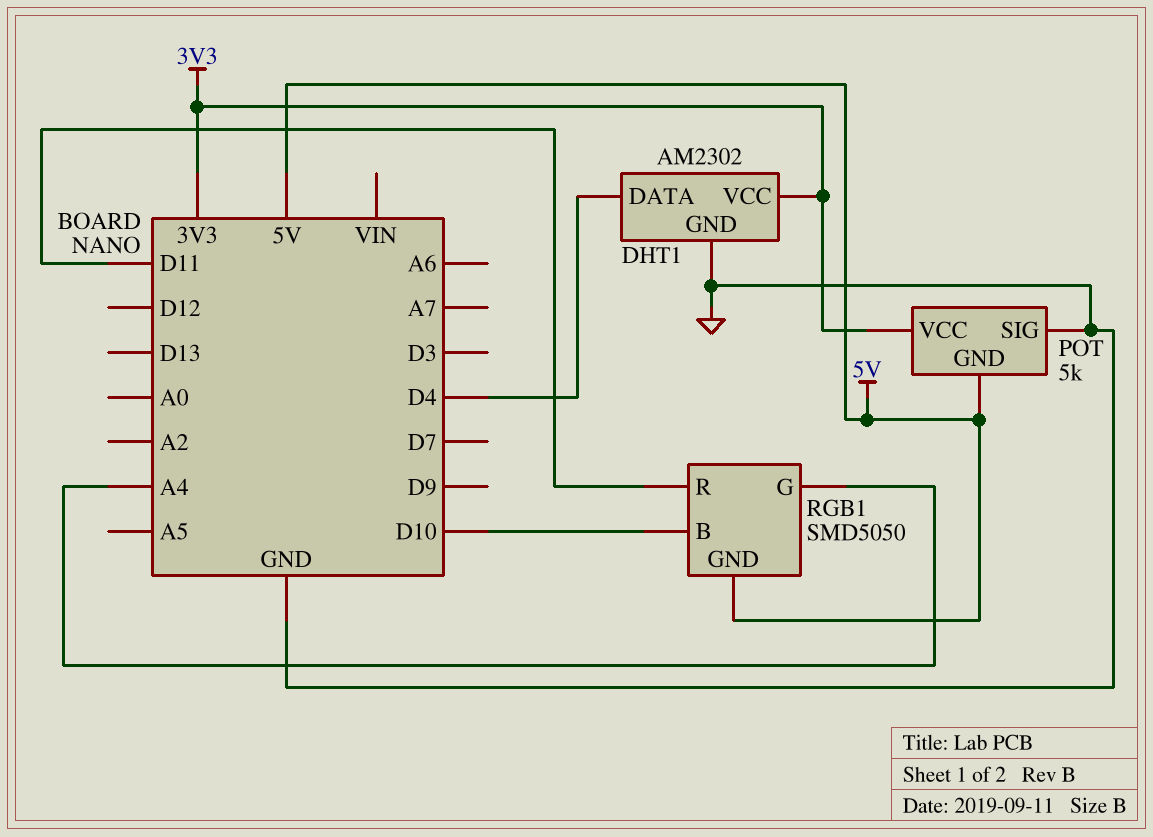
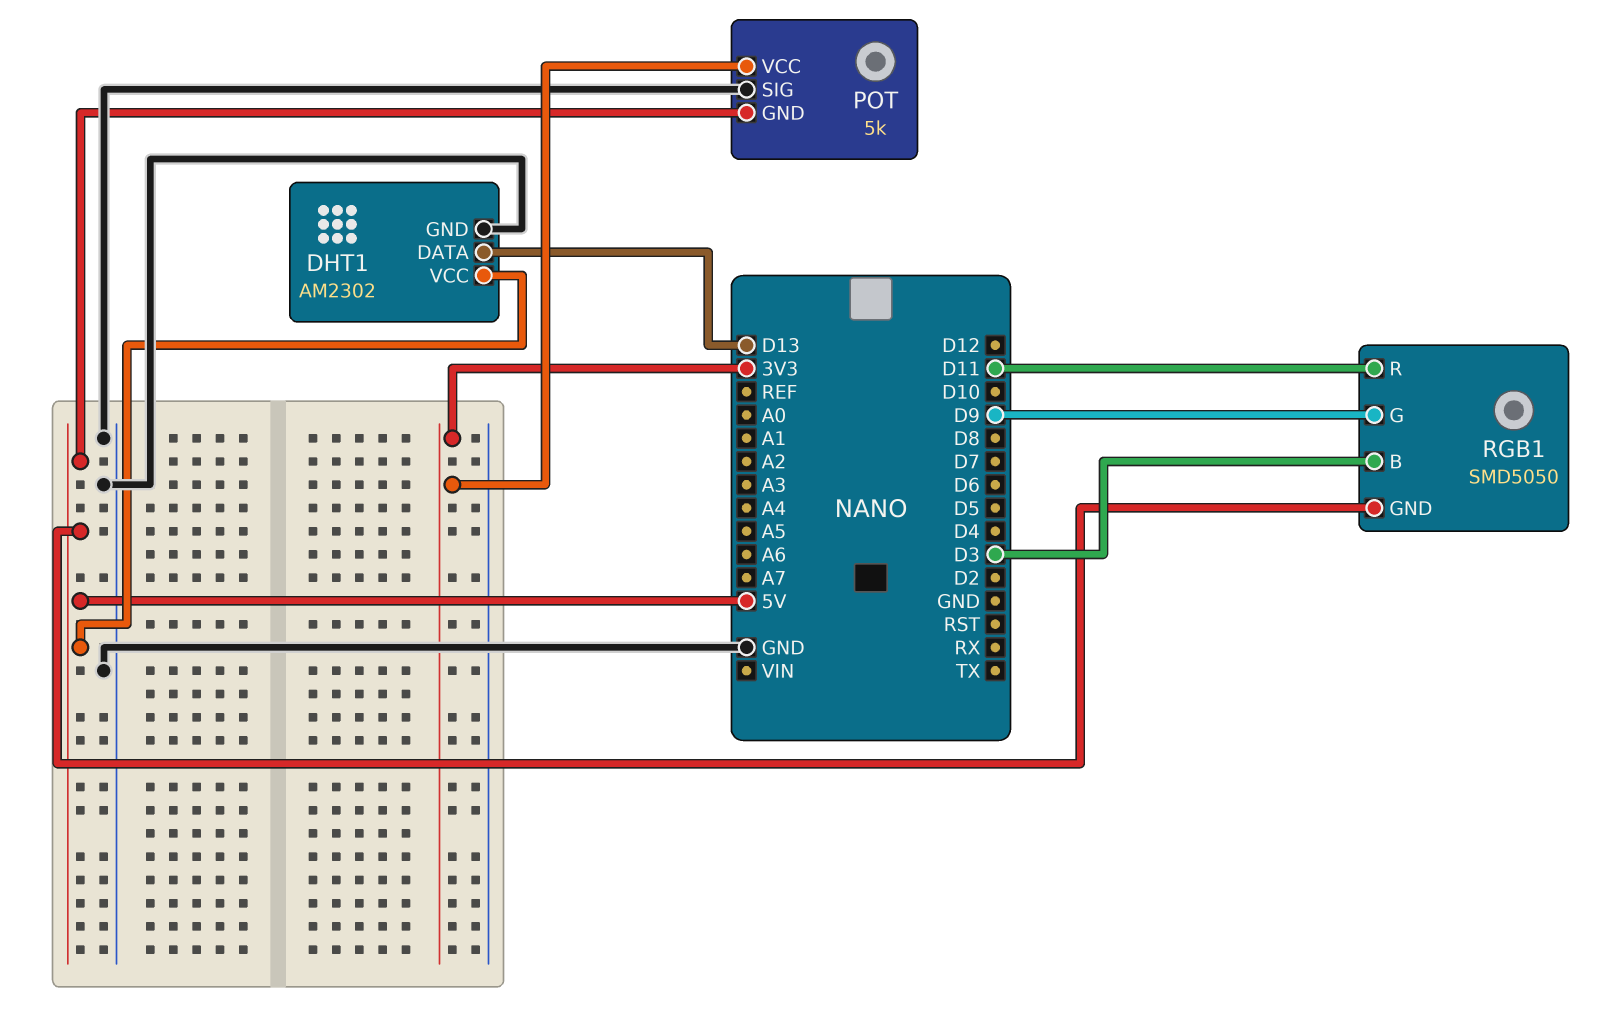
DHT1 pin DATA: D4 -> D13
DHT1 pin VCC: 3V3 -> 5V
RGB1 pin B: D10 -> D3
RGB1 pin G: A4 -> D9

